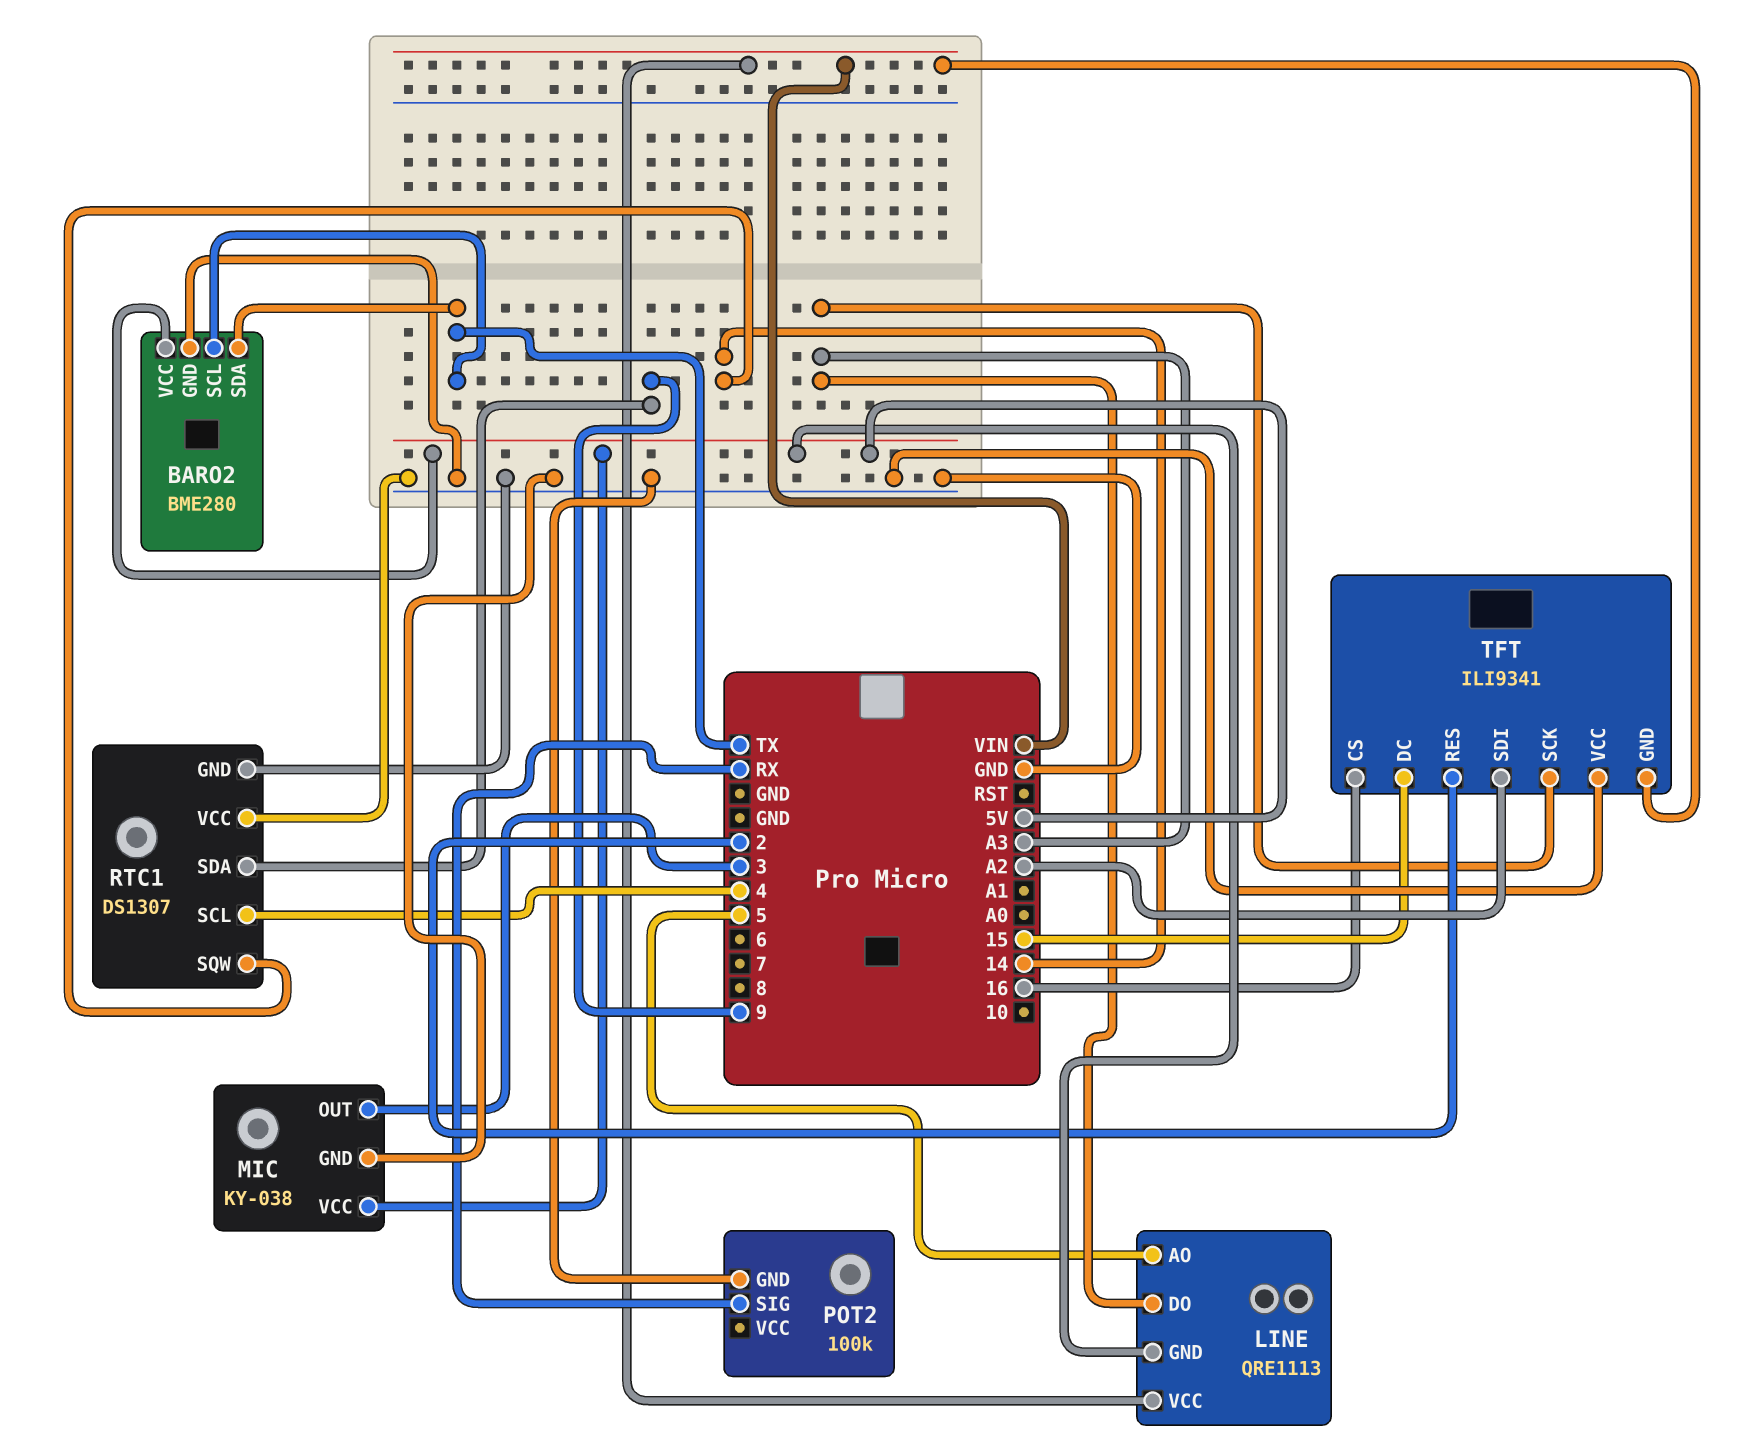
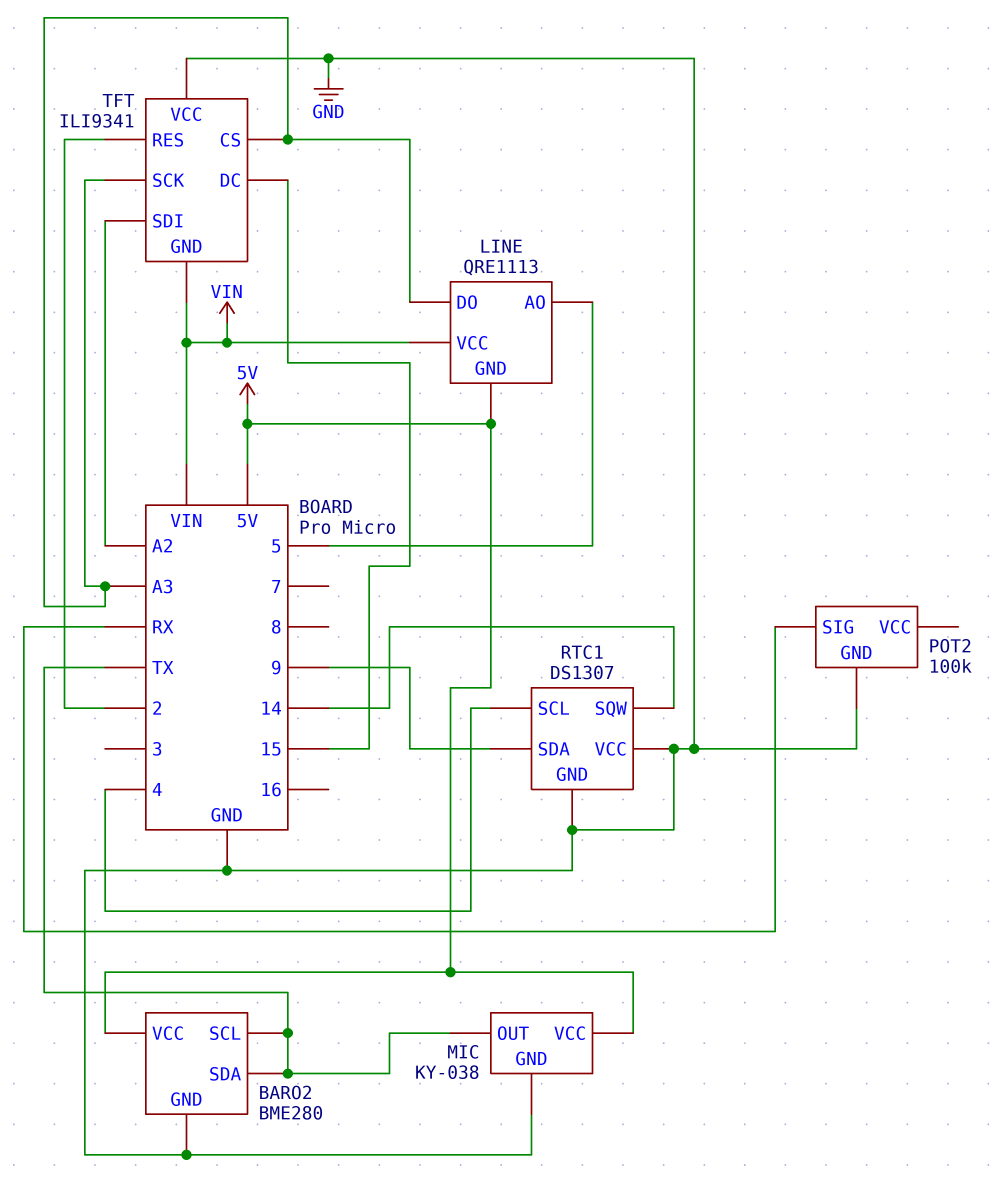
MIC pin OUT: 3 -> TX
TFT pin CS: 16 -> A3

